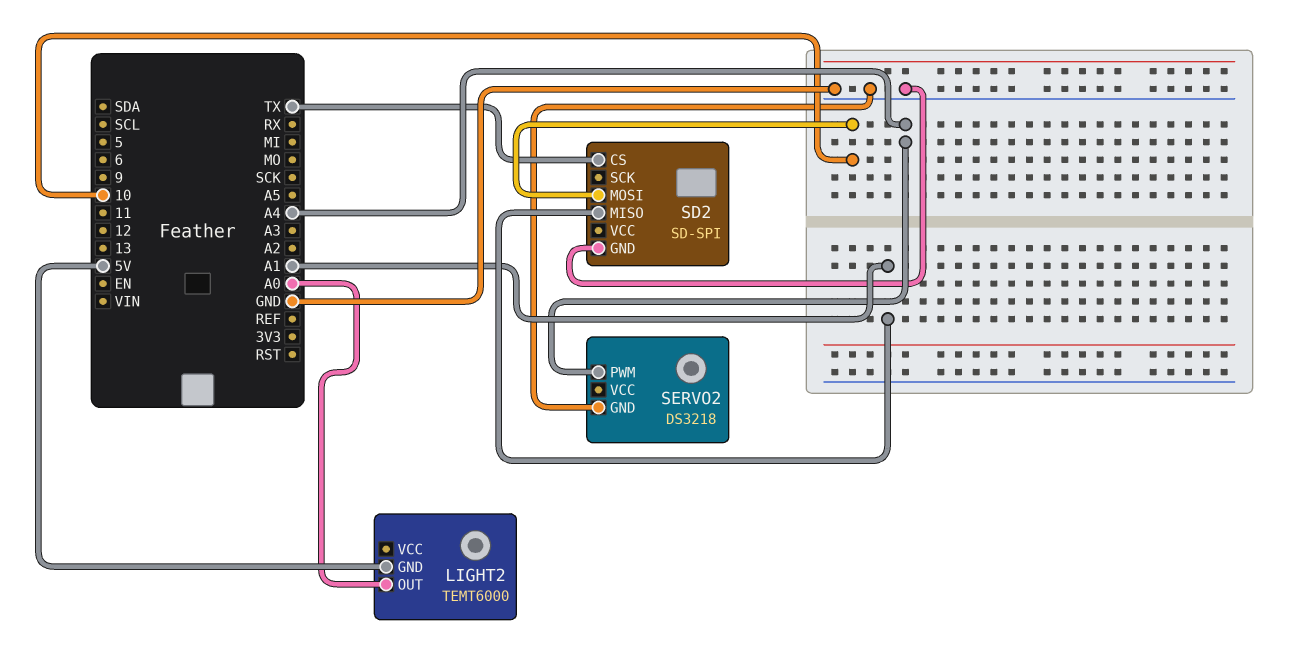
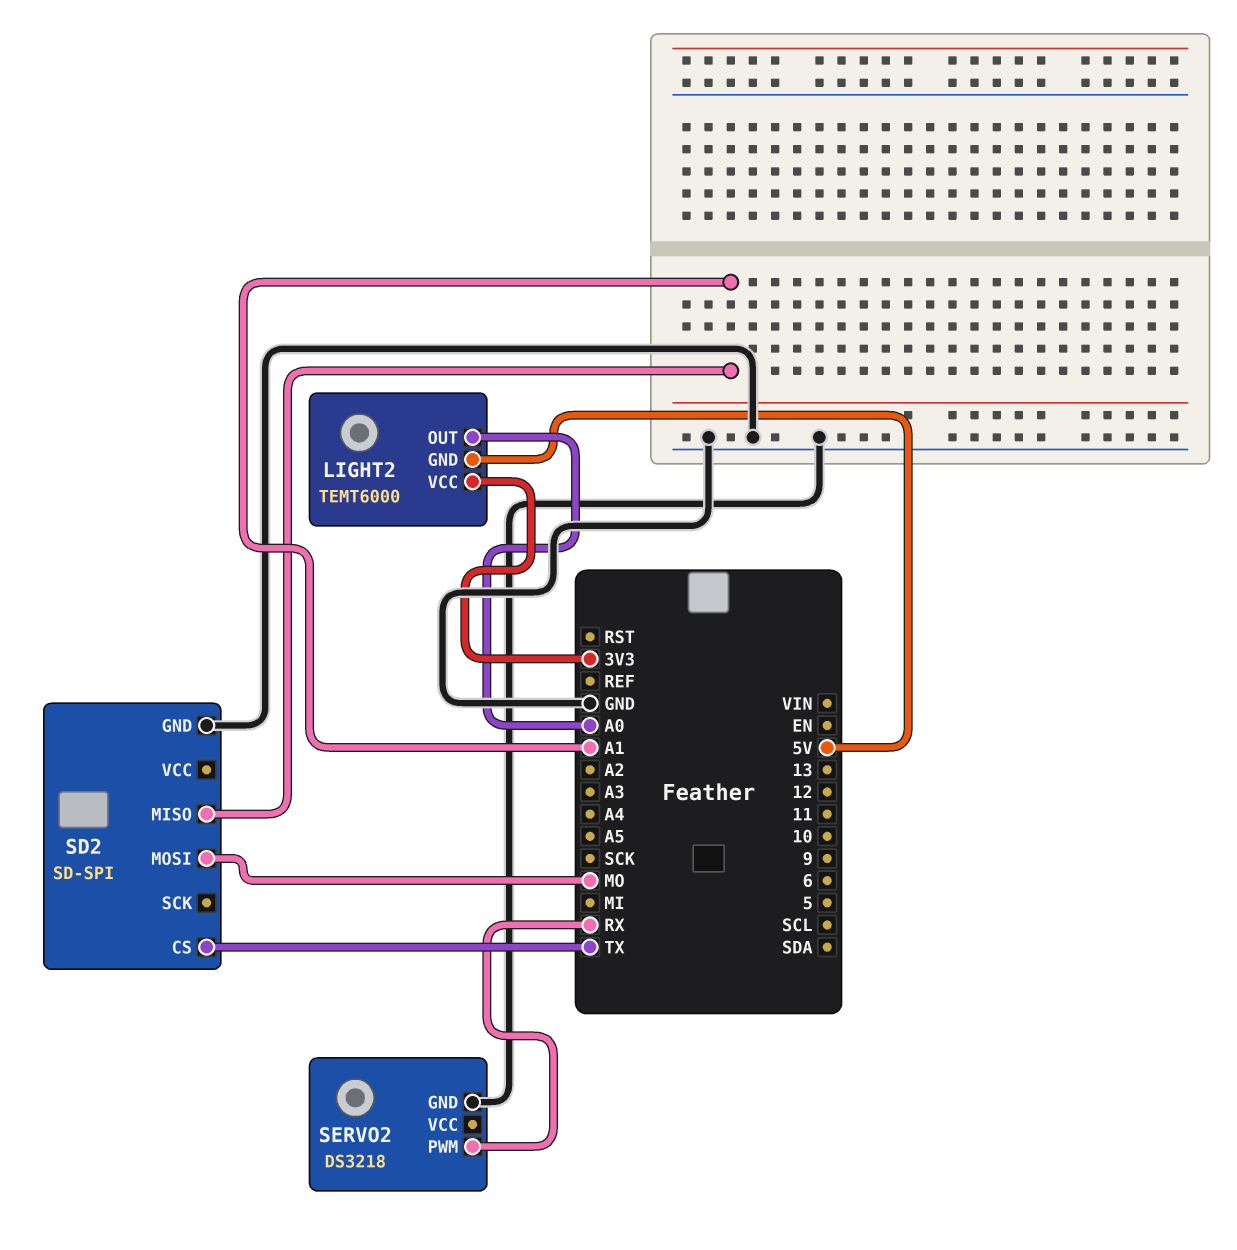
LIGHT2 pin VCC: none -> 3V3
SD2 pin MOSI: 10 -> MO
SERVO2 pin PWM: A4 -> RX

